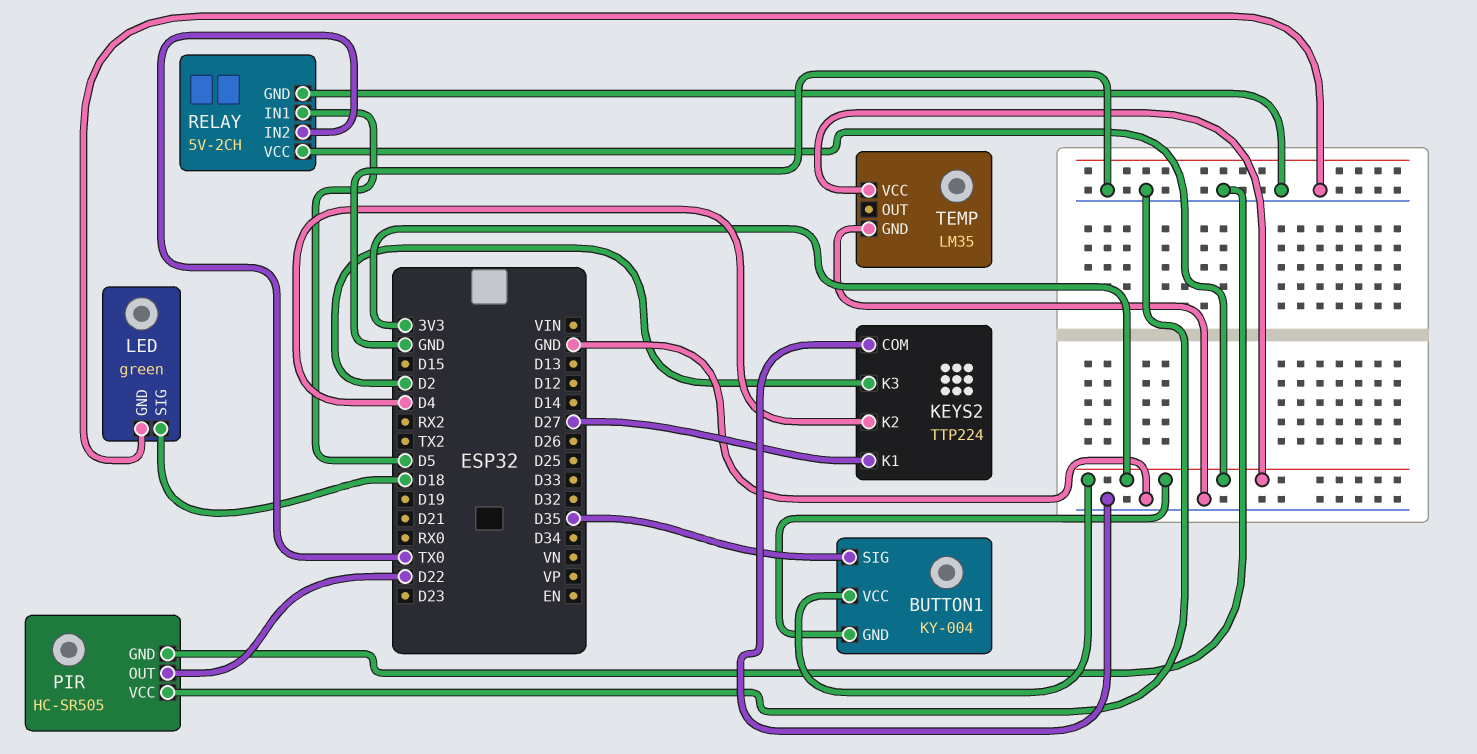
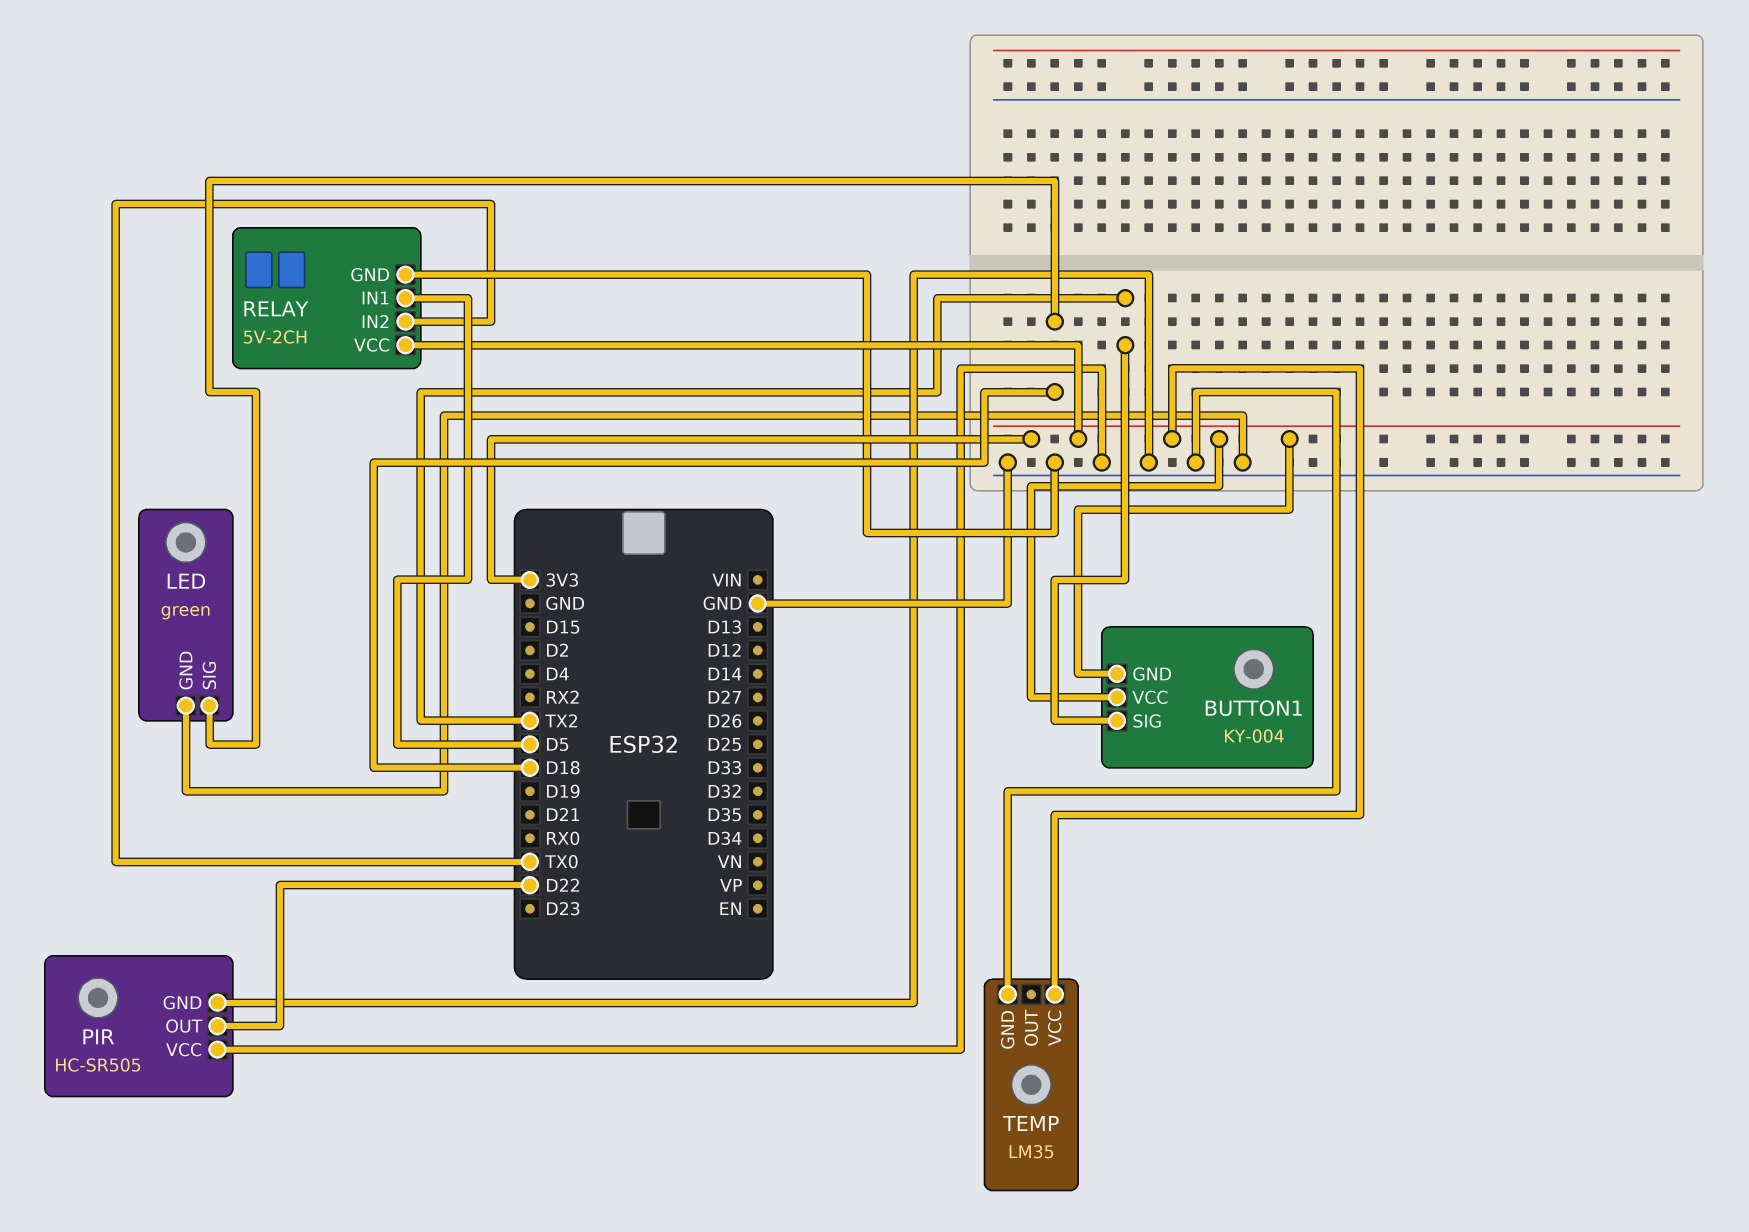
BUTTON1 pin SIG: D35 -> TX2
KEYS2: TTP224 -> none
KEYS2 pin COM: GND -> none
KEYS2 pin K1: D27 -> none
KEYS2 pin K2: D4 -> none
KEYS2 pin K3: D2 -> none

